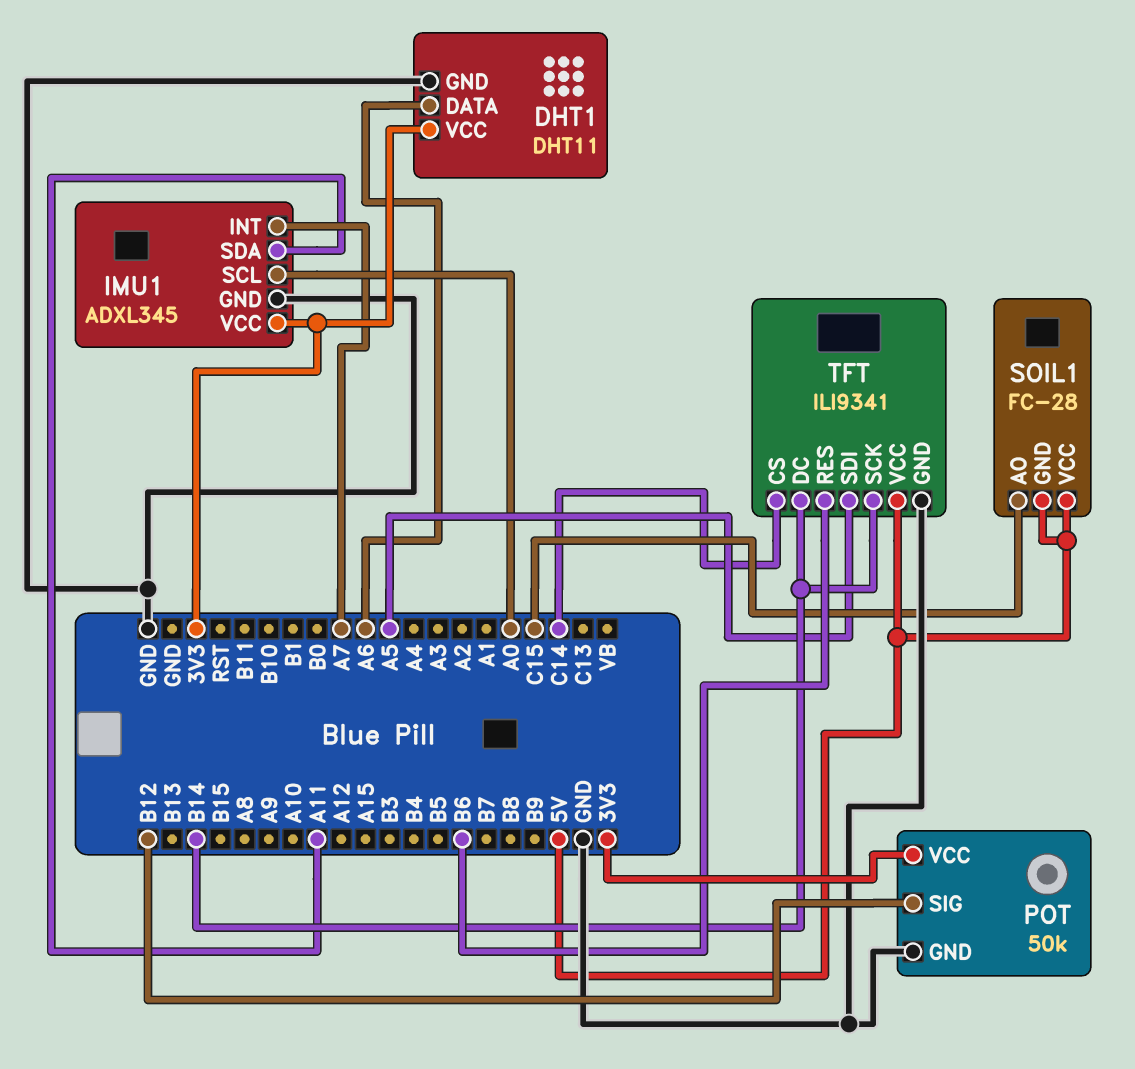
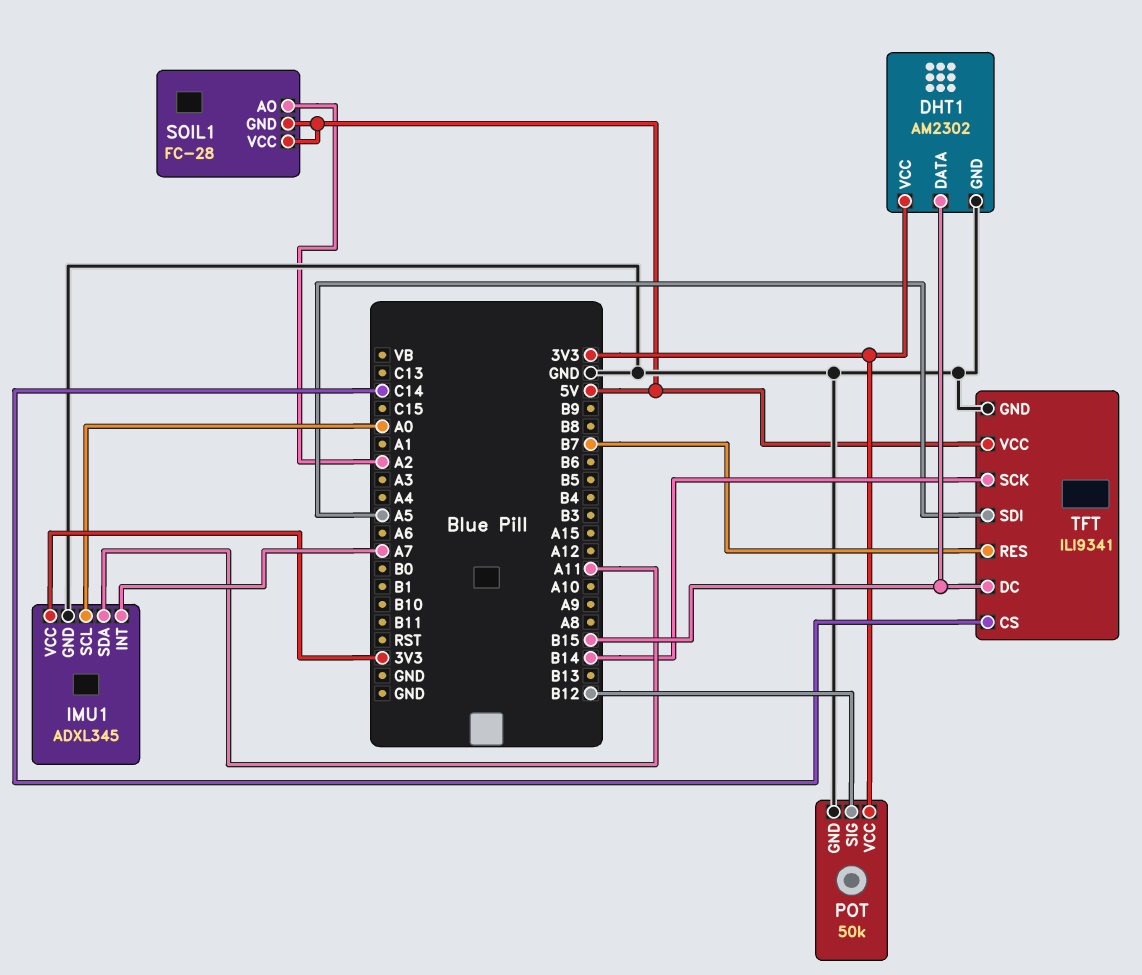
DHT1: DHT11 -> AM2302
DHT1 pin DATA: A6 -> B15
SOIL1 pin AO: C15 -> A2
TFT pin DC: B14 -> B15
TFT pin RES: B6 -> B7

